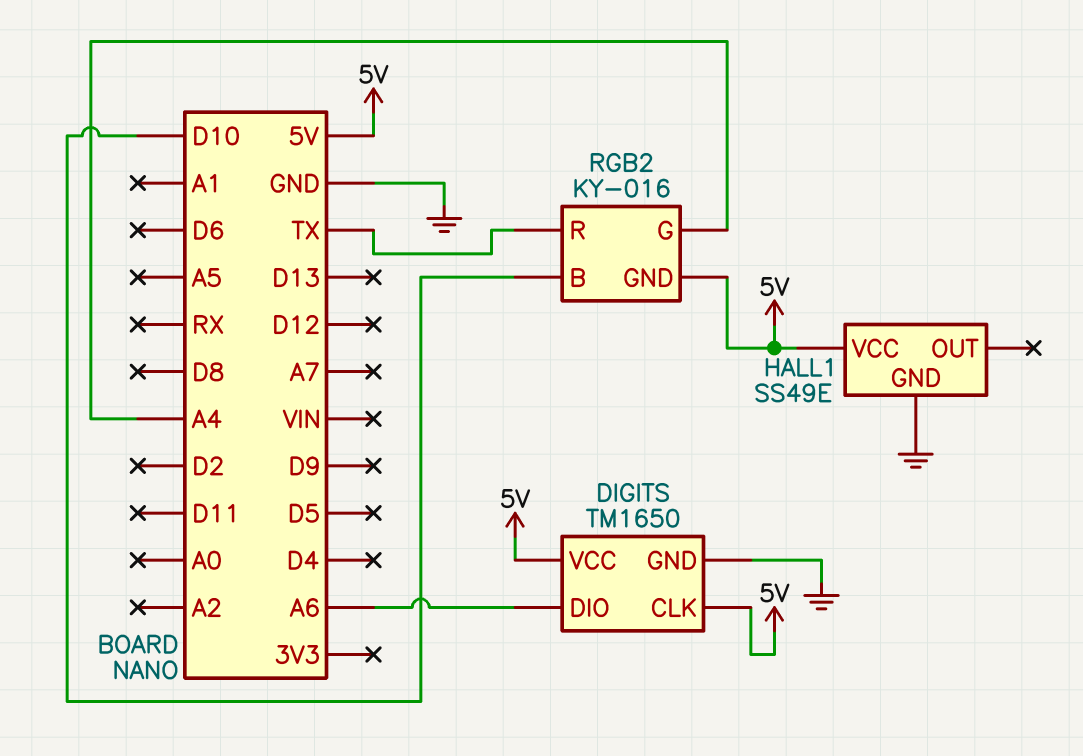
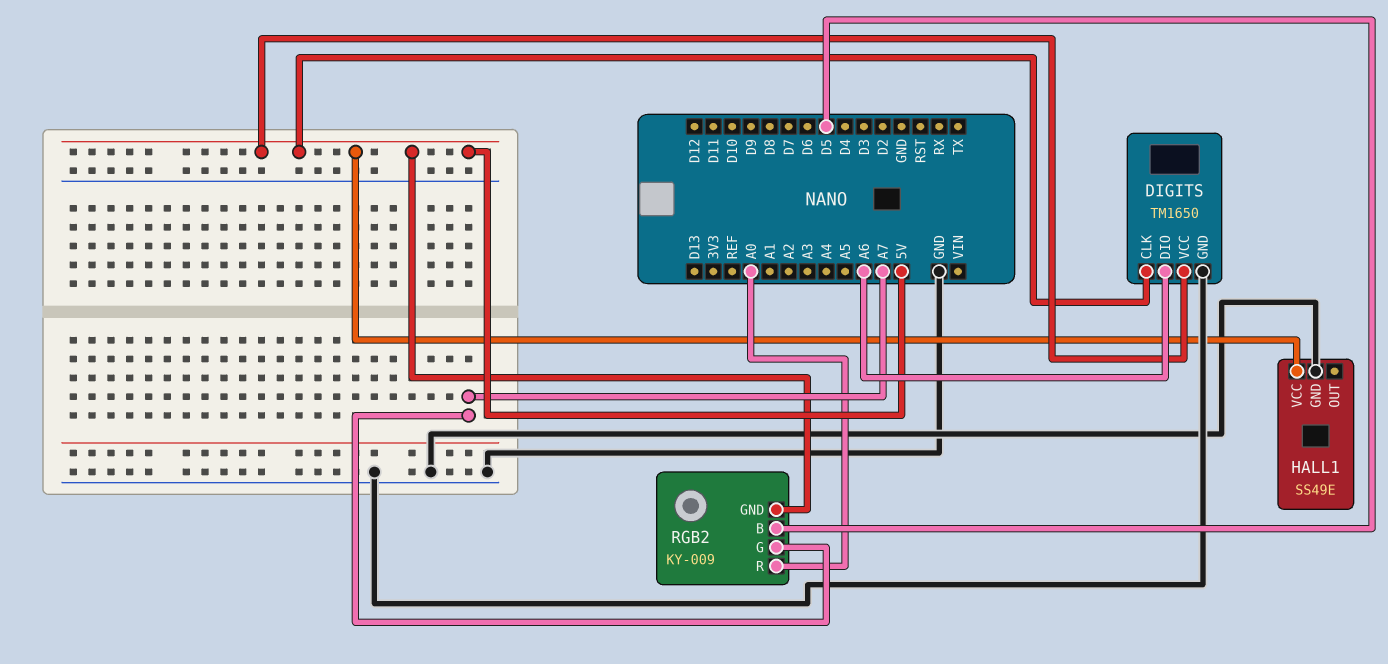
RGB2: KY-016 -> KY-009
RGB2 pin B: D10 -> D5
RGB2 pin G: A4 -> A7
RGB2 pin R: TX -> A0

